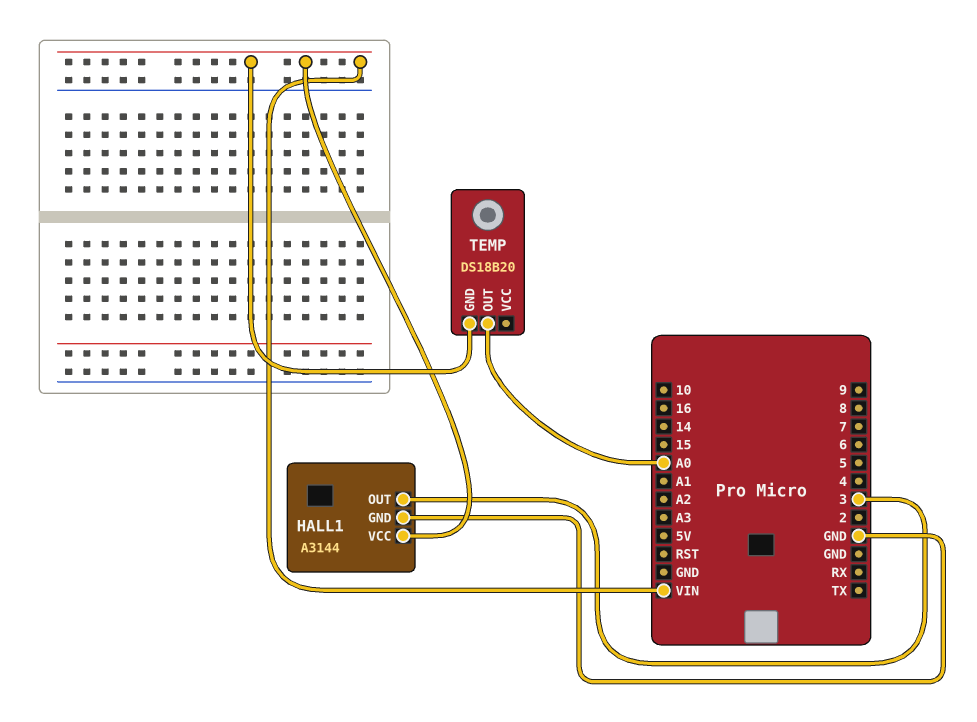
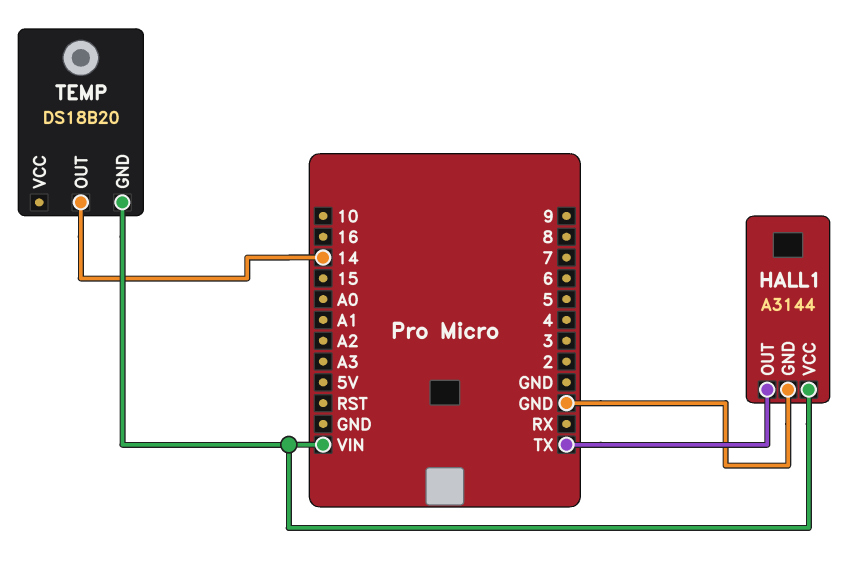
HALL1 pin OUT: 3 -> TX
TEMP pin OUT: A0 -> 14

